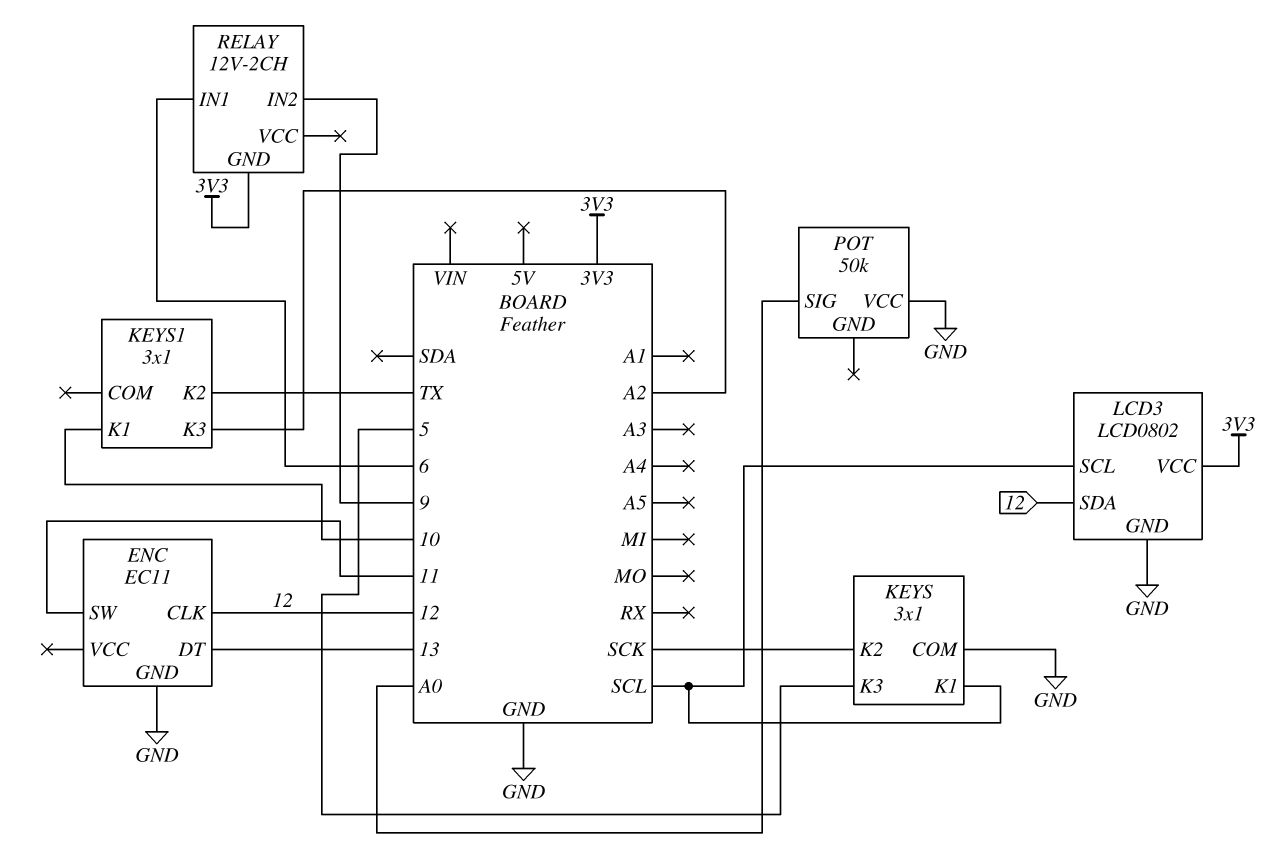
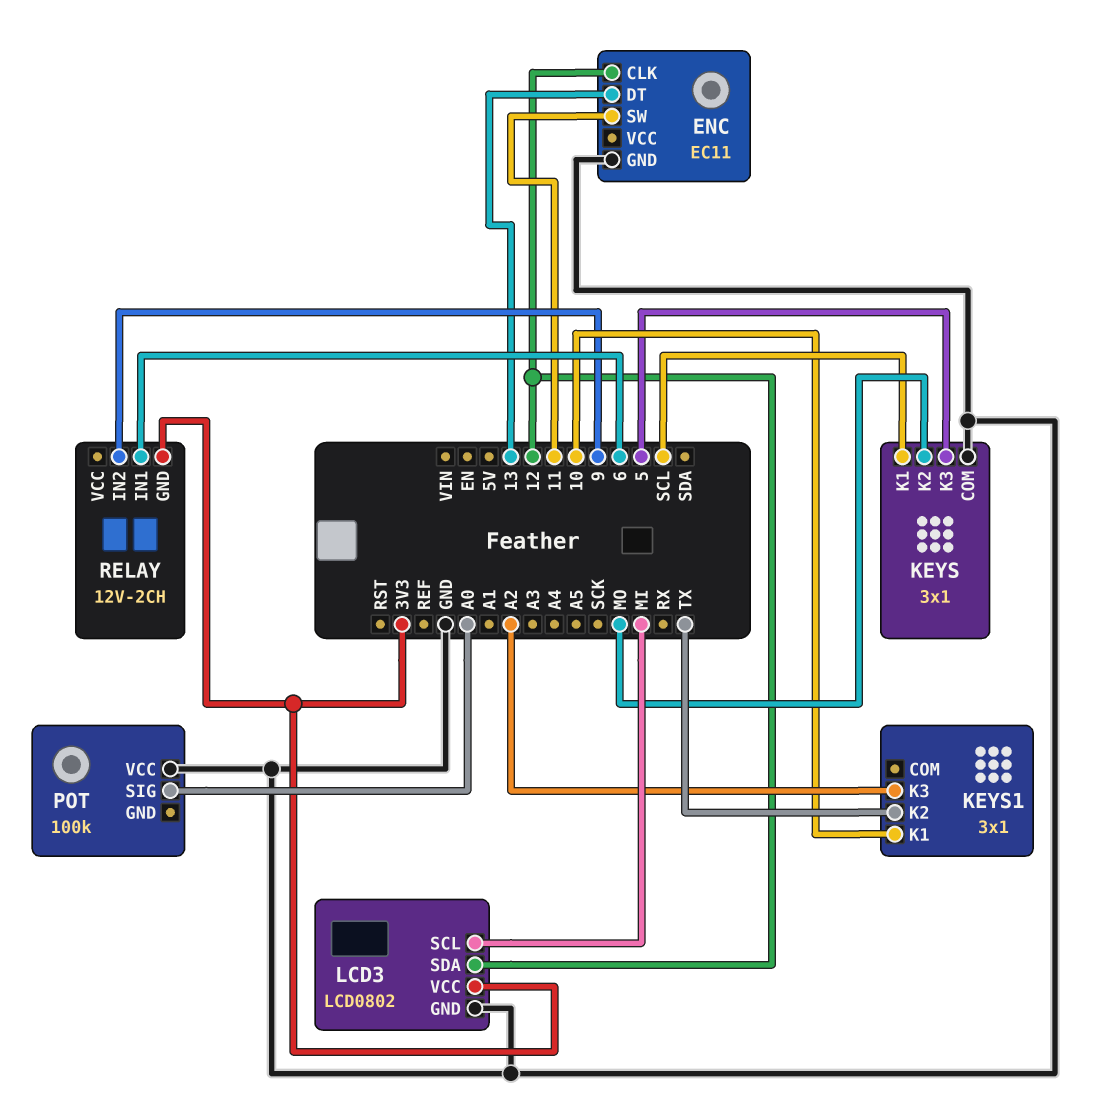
KEYS pin K2: SCK -> MO
LCD3 pin SCL: SCL -> MI
POT: 50k -> 100k

